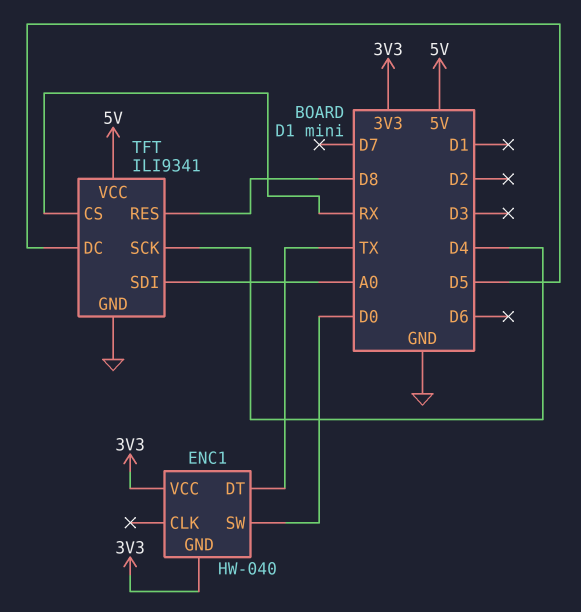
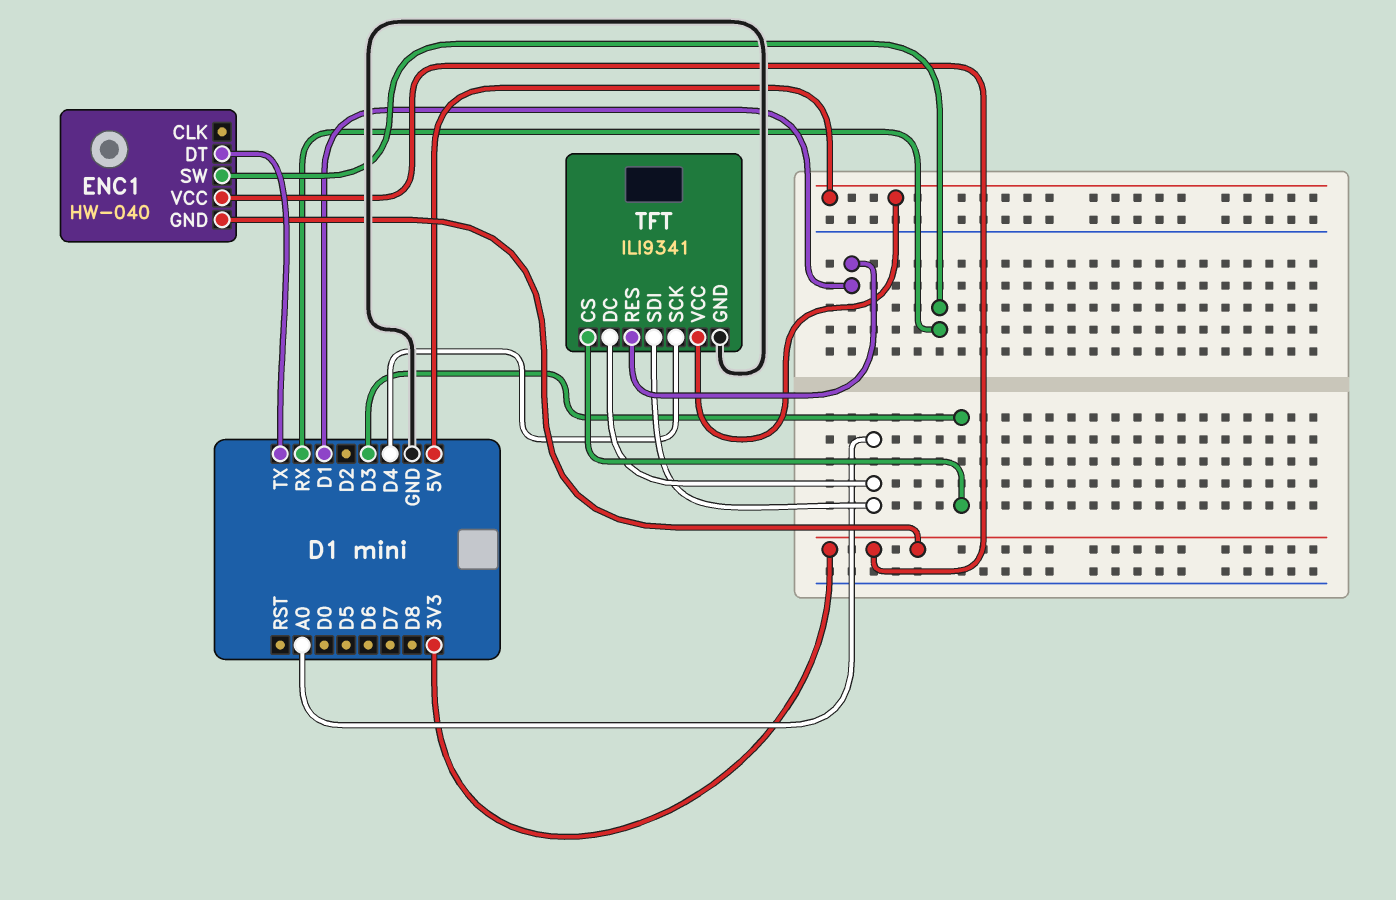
ENC1 pin SW: D0 -> RX
TFT pin CS: RX -> D3
TFT pin DC: D5 -> A0
TFT pin RES: D8 -> D1

